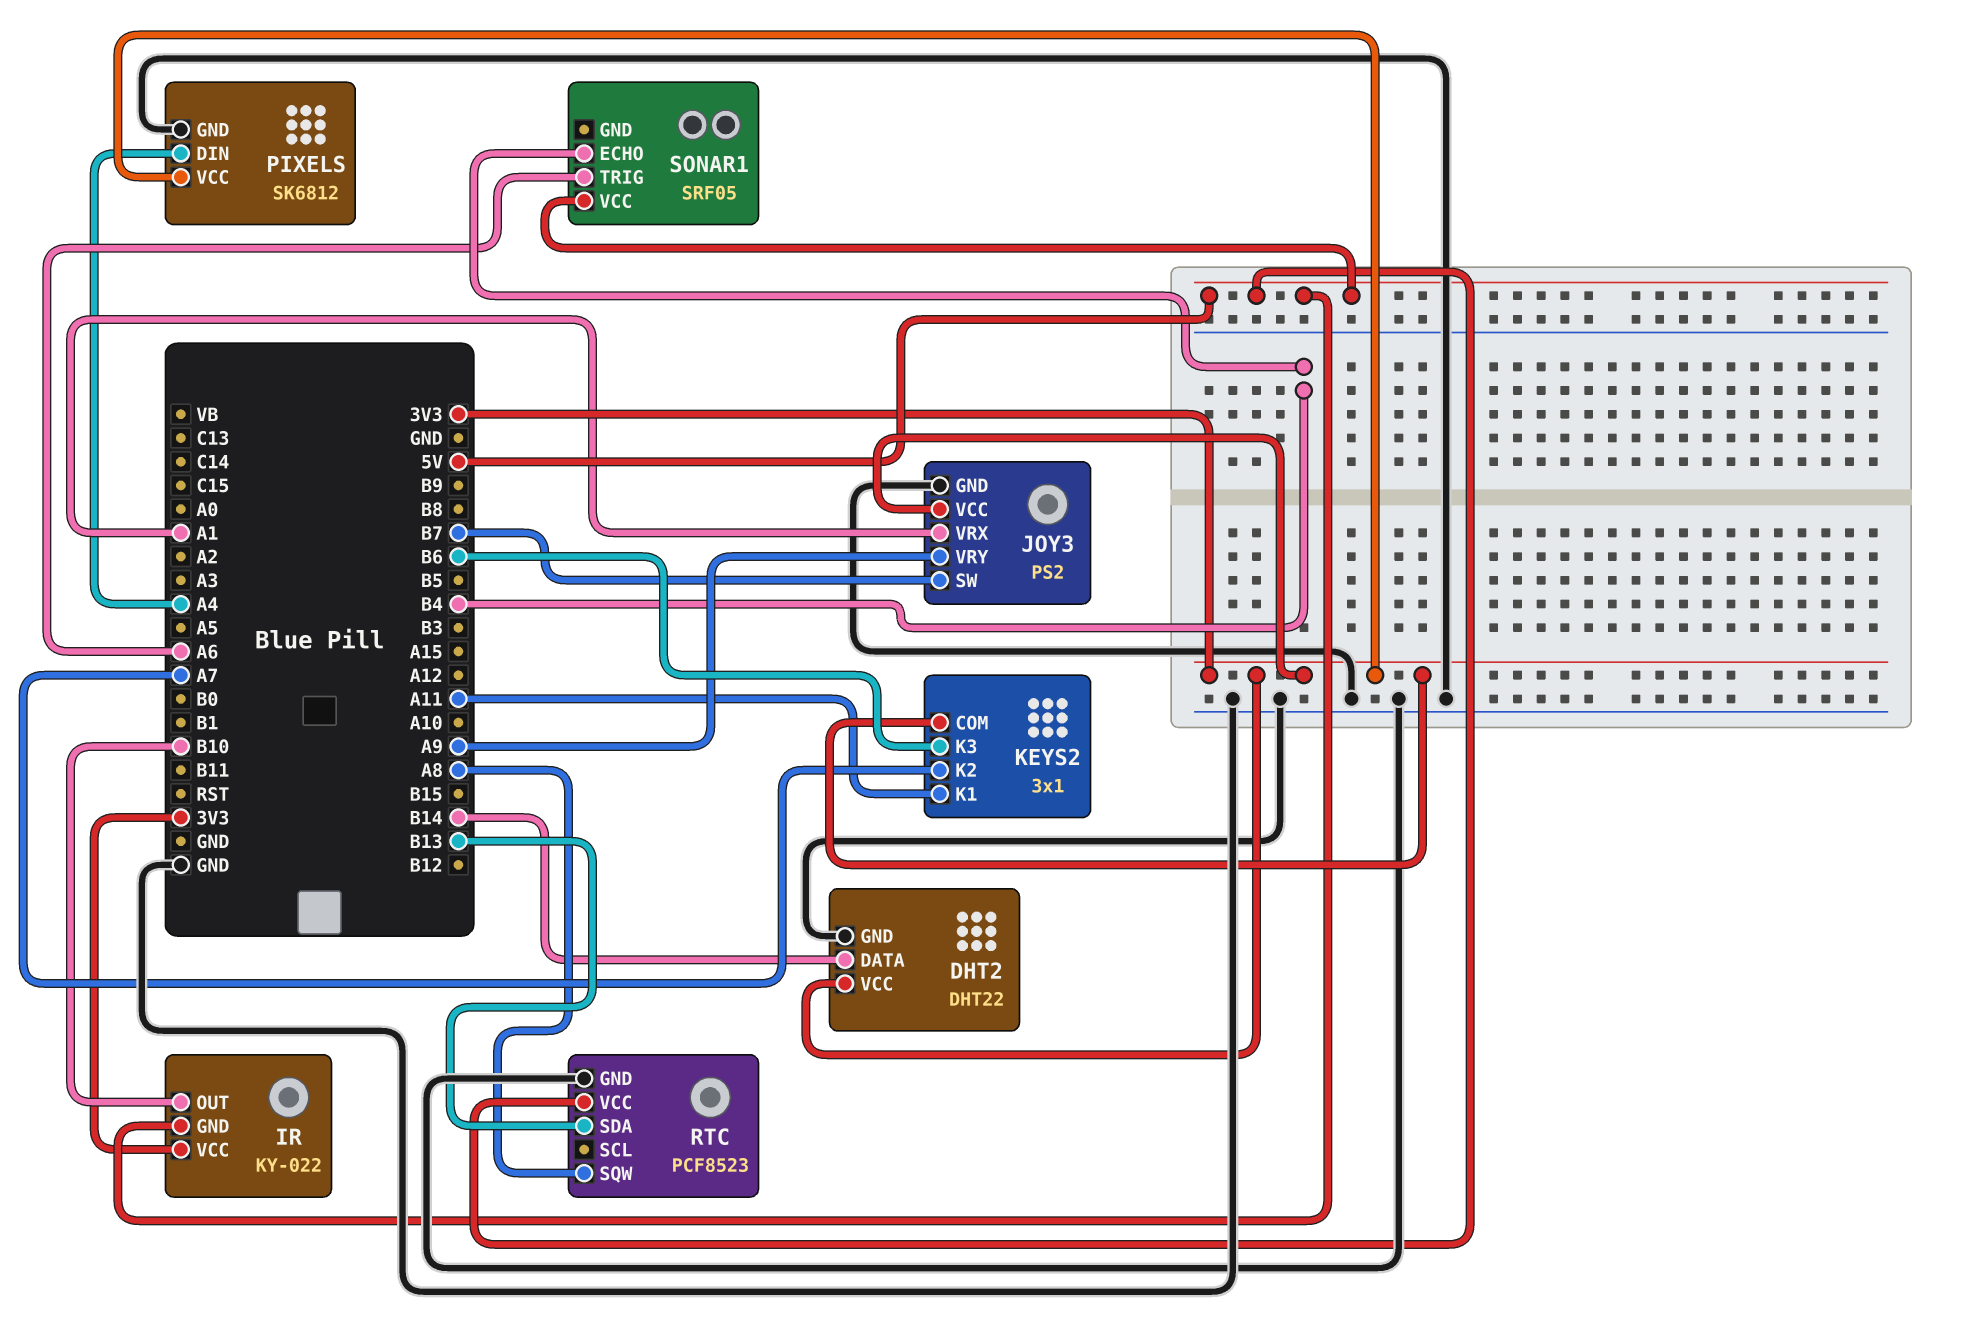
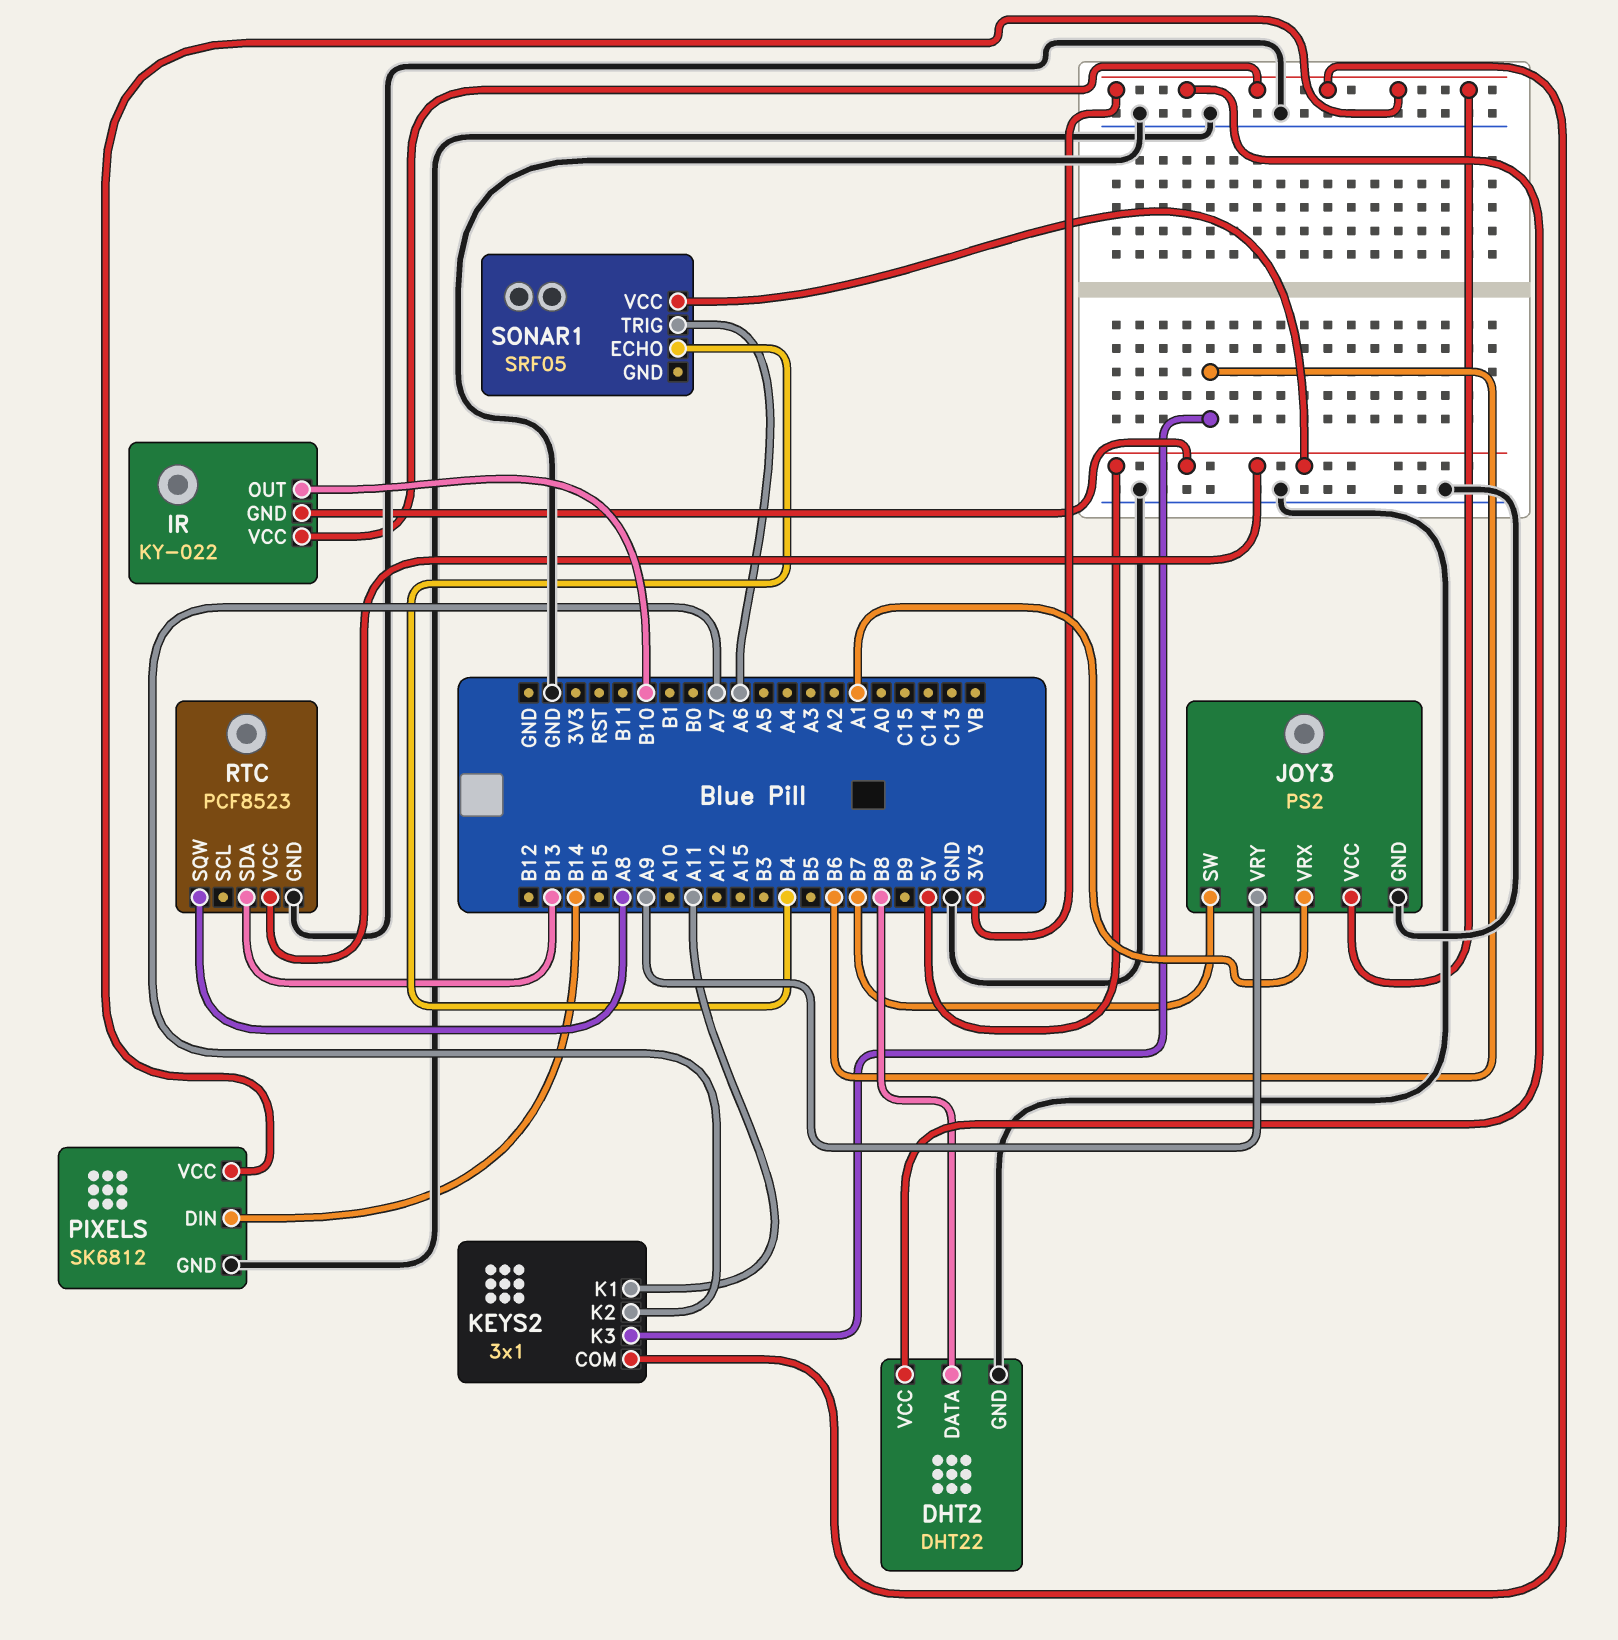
DHT2 pin DATA: B14 -> B8
PIXELS pin DIN: A4 -> B14

